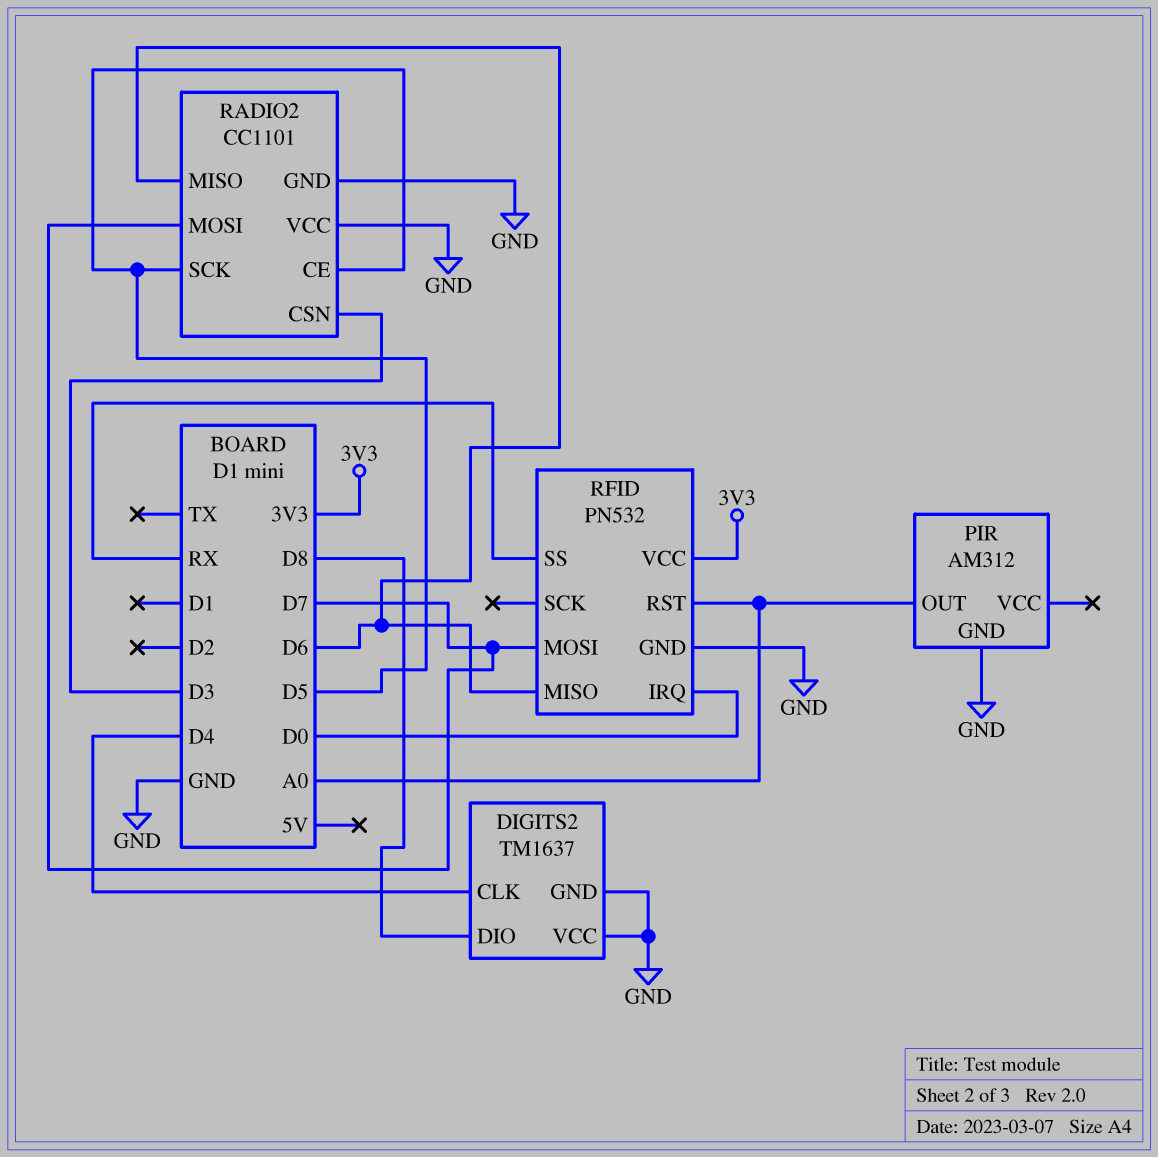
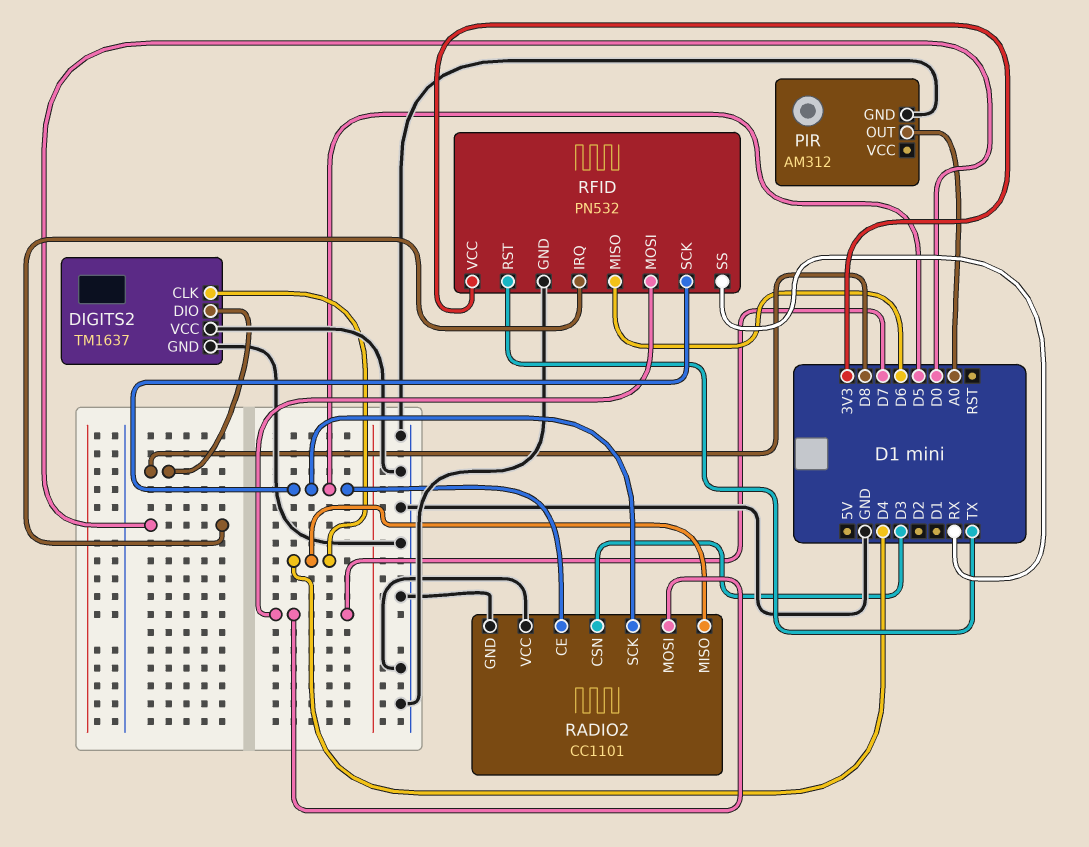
RADIO2 pin MISO: D6 -> D4
RFID pin RST: A0 -> TX
RFID pin SCK: none -> D5

